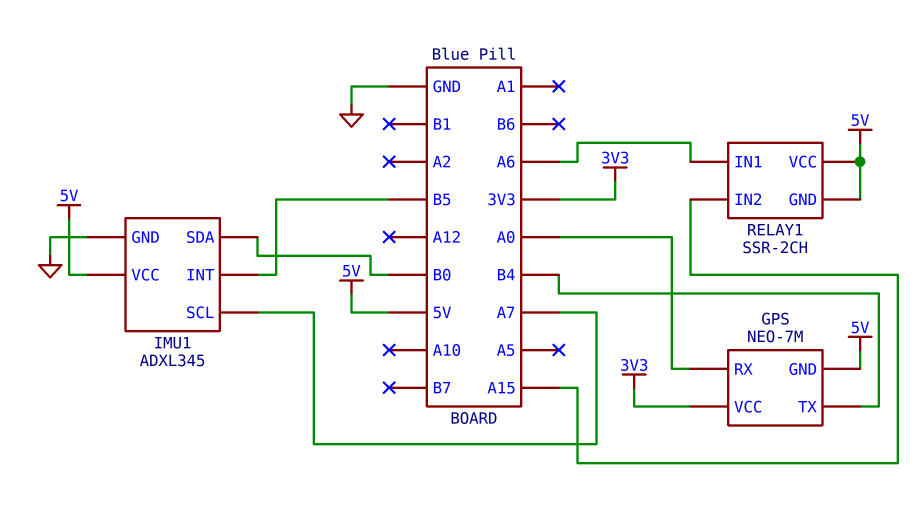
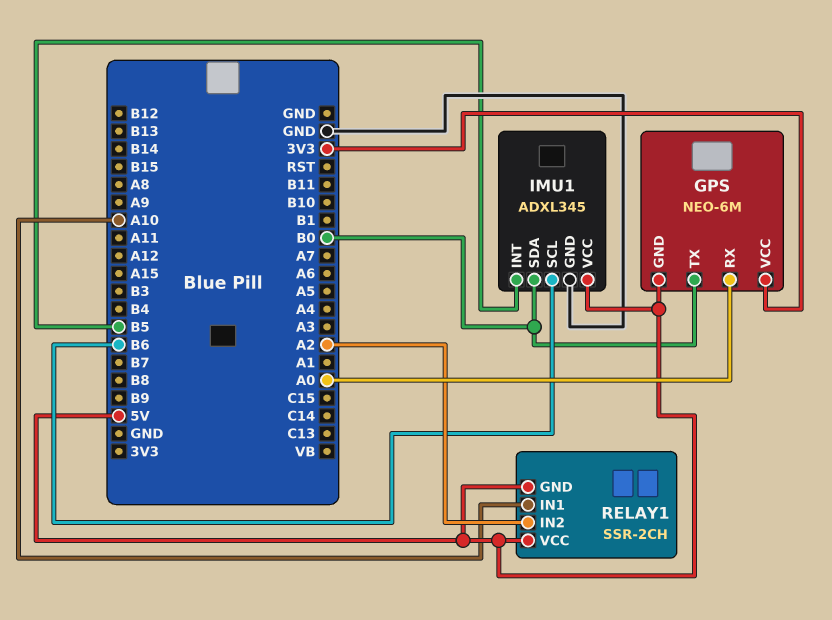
GPS: NEO-7M -> NEO-6M
GPS pin TX: B4 -> B0
IMU1 pin SCL: A7 -> B6
RELAY1 pin IN1: A6 -> A10
RELAY1 pin IN2: A15 -> A2

